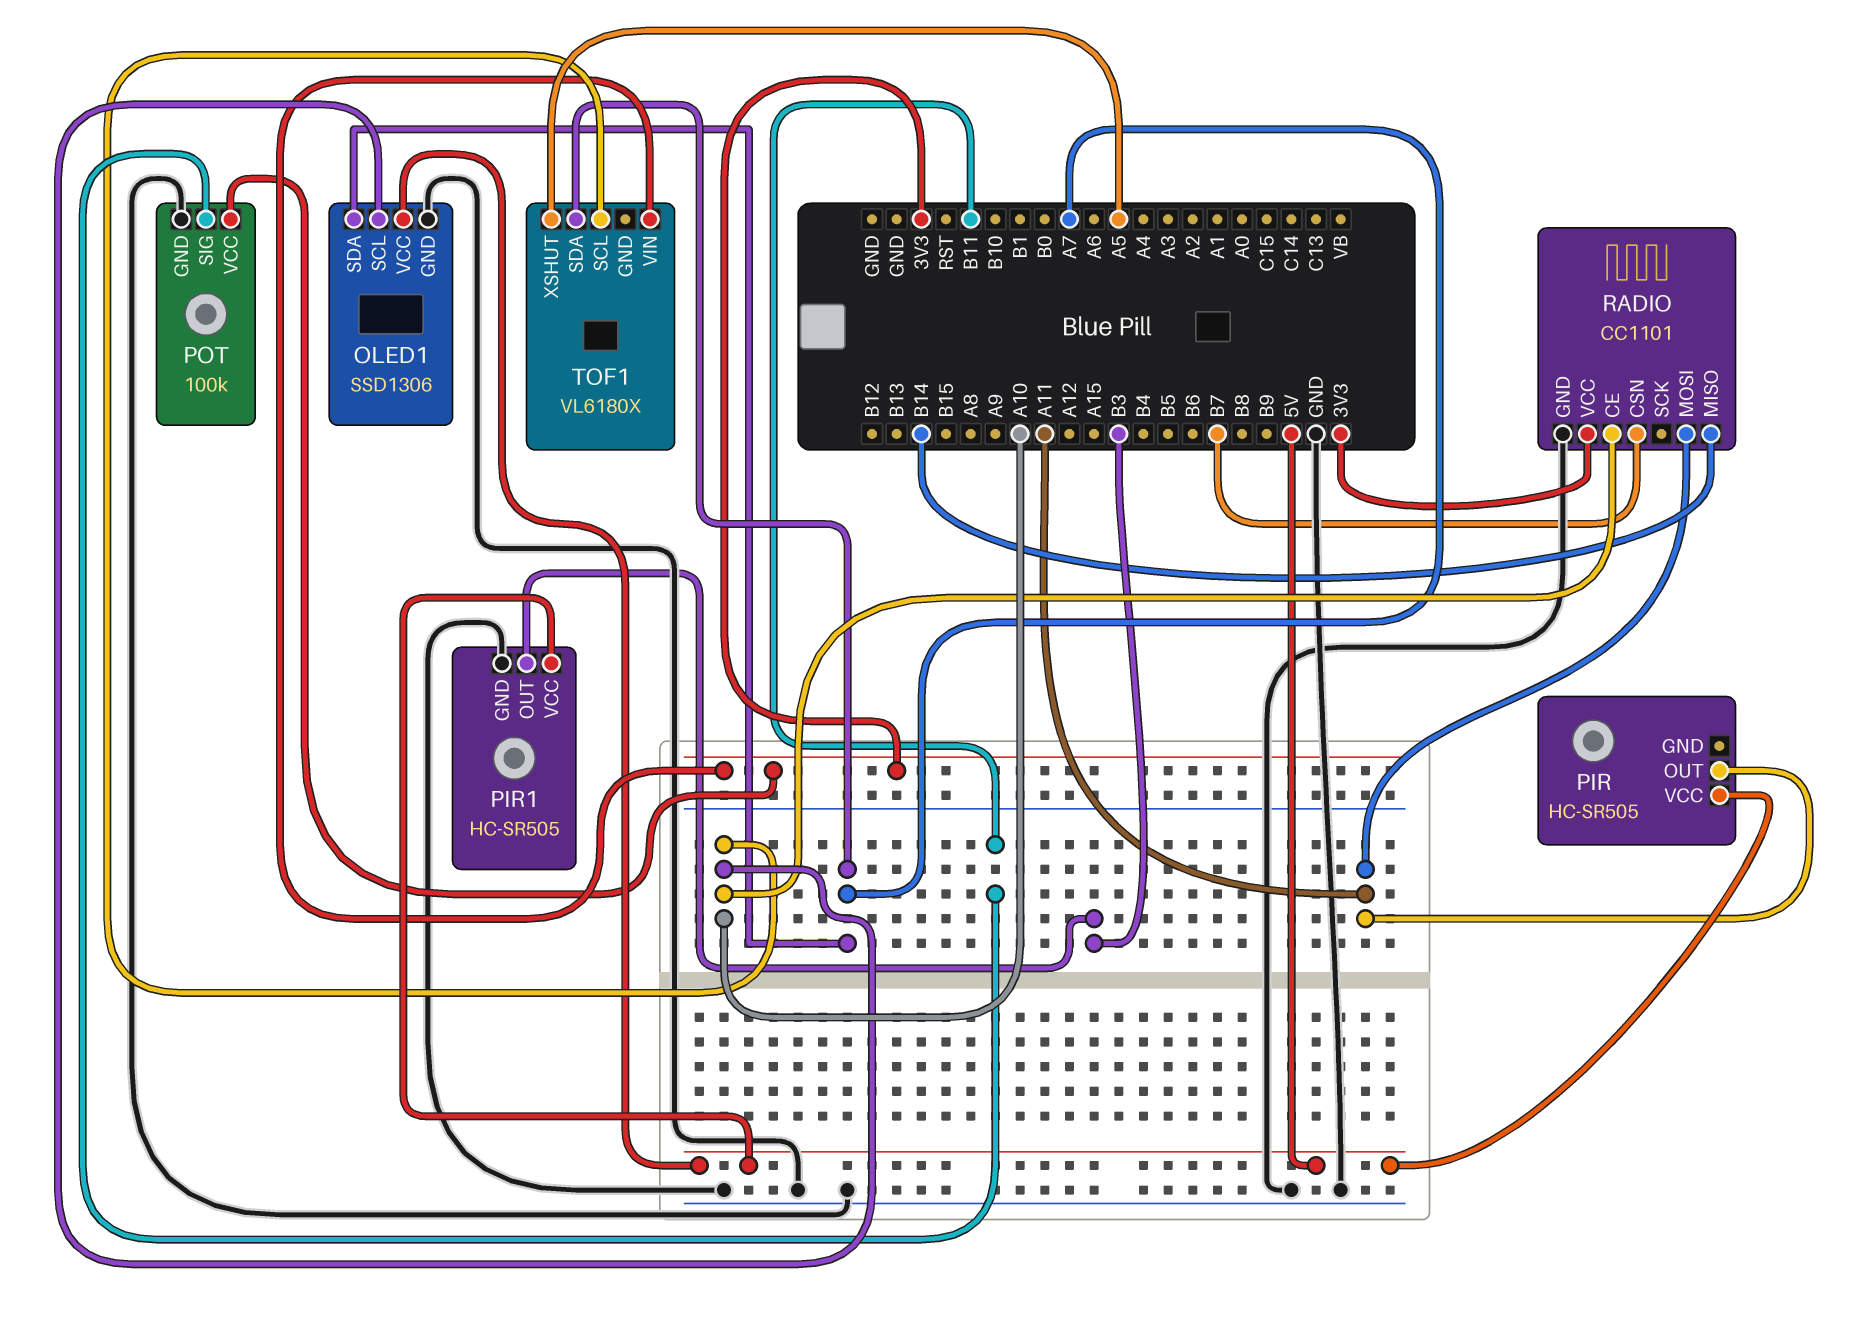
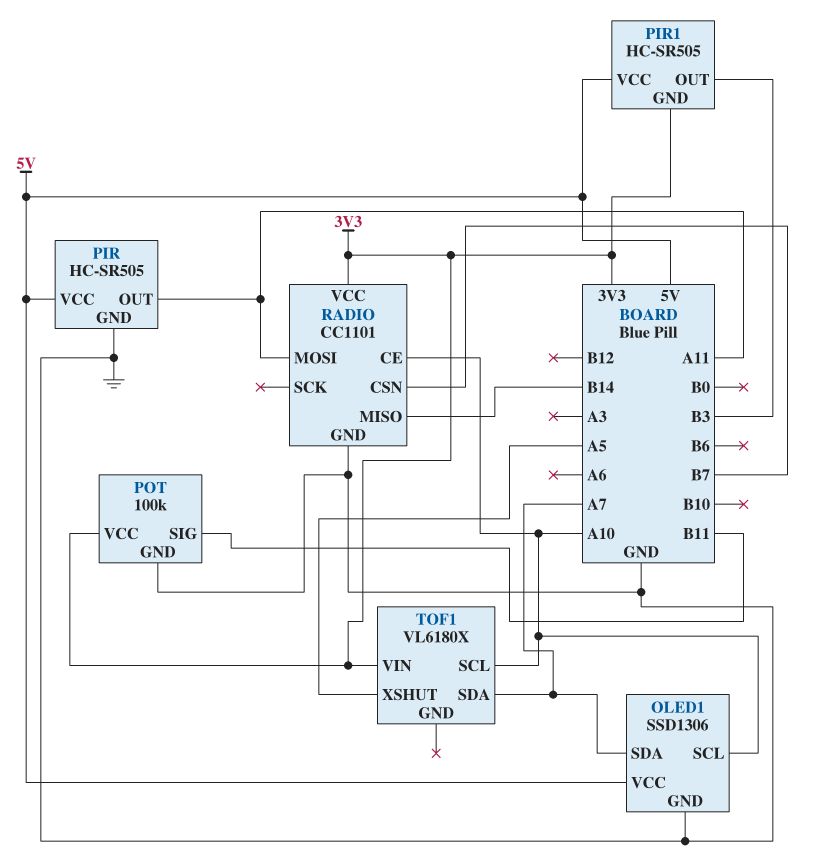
PIR pin GND: none -> GND
PIR1 pin GND: GND -> 3V3

